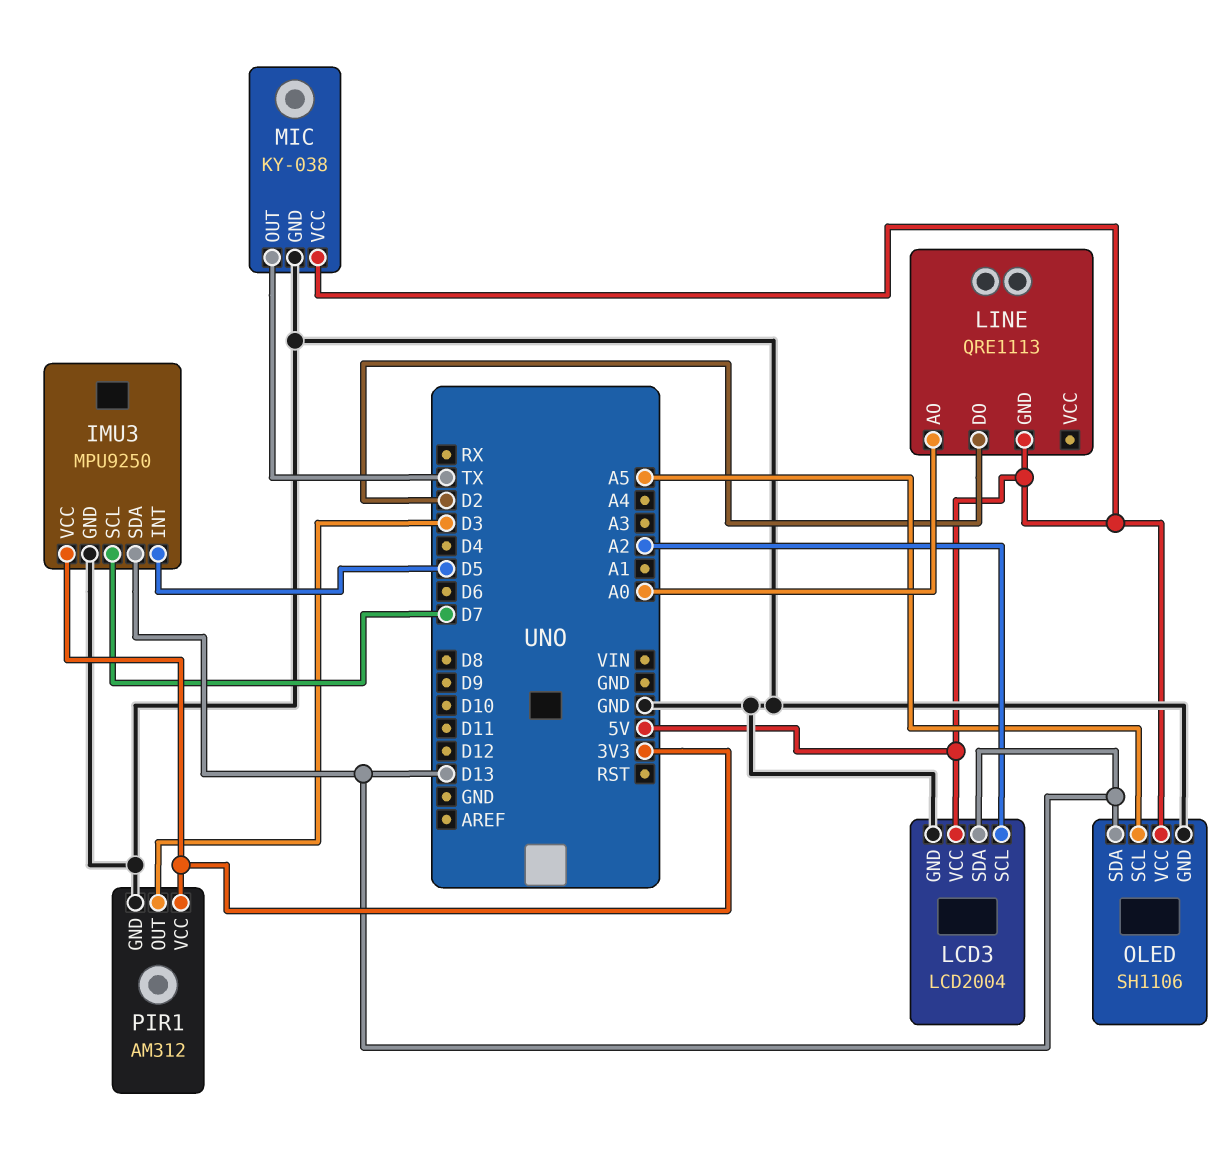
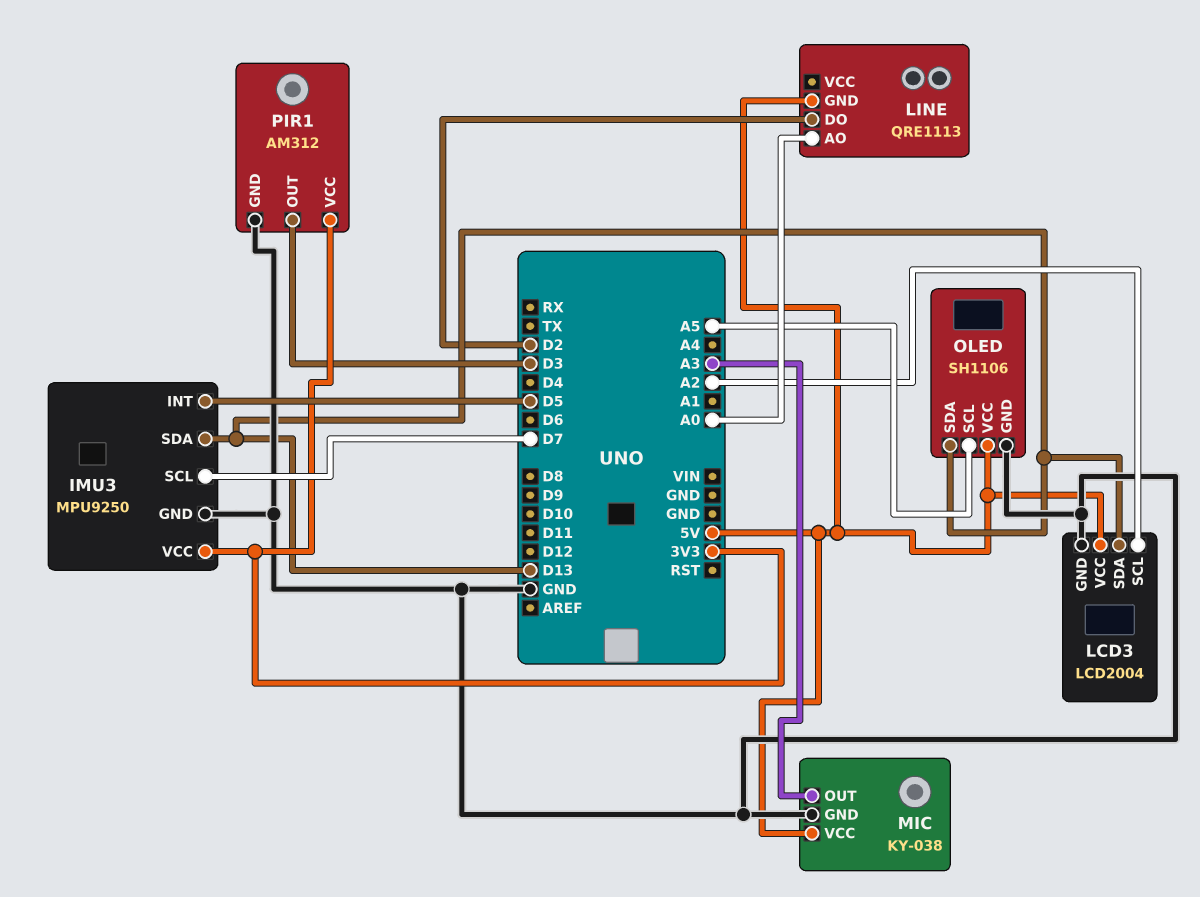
MIC pin OUT: TX -> A3

